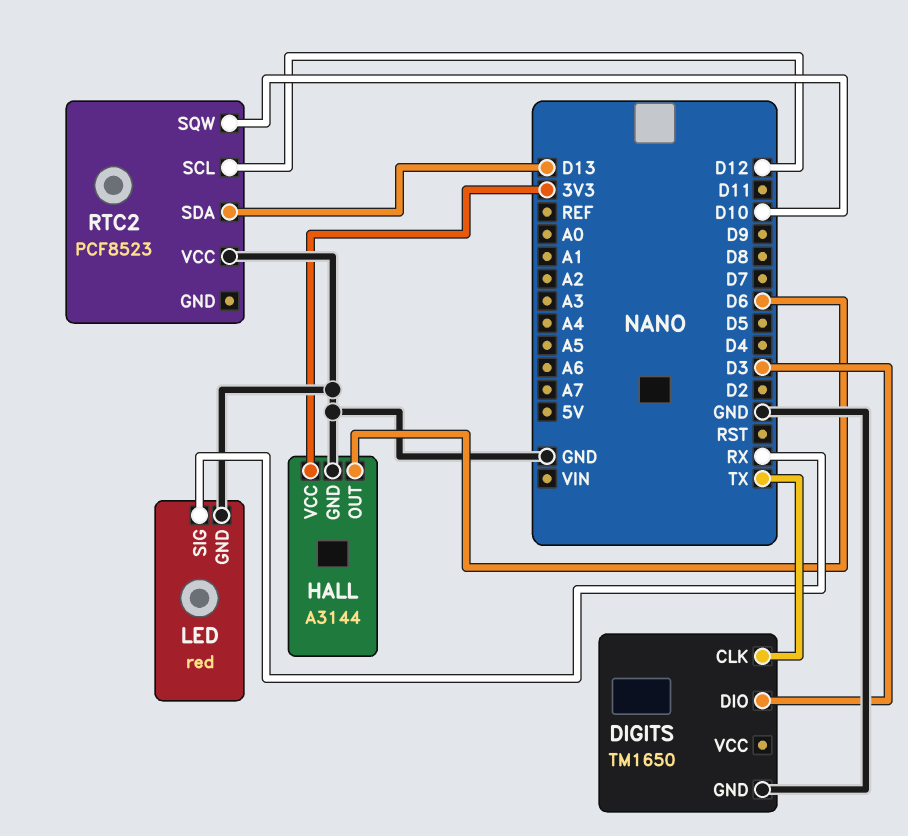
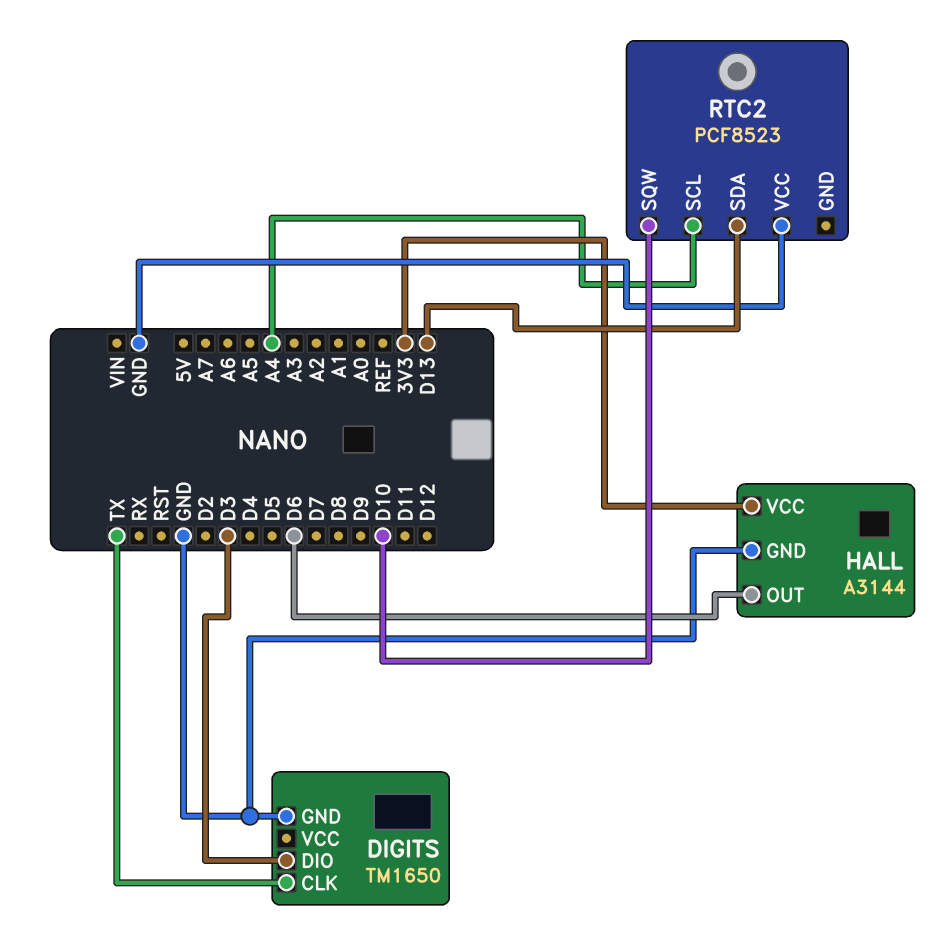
LED: red -> none
LED pin GND: GND -> none
LED pin SIG: RX -> none
RTC2 pin SCL: D12 -> A4

